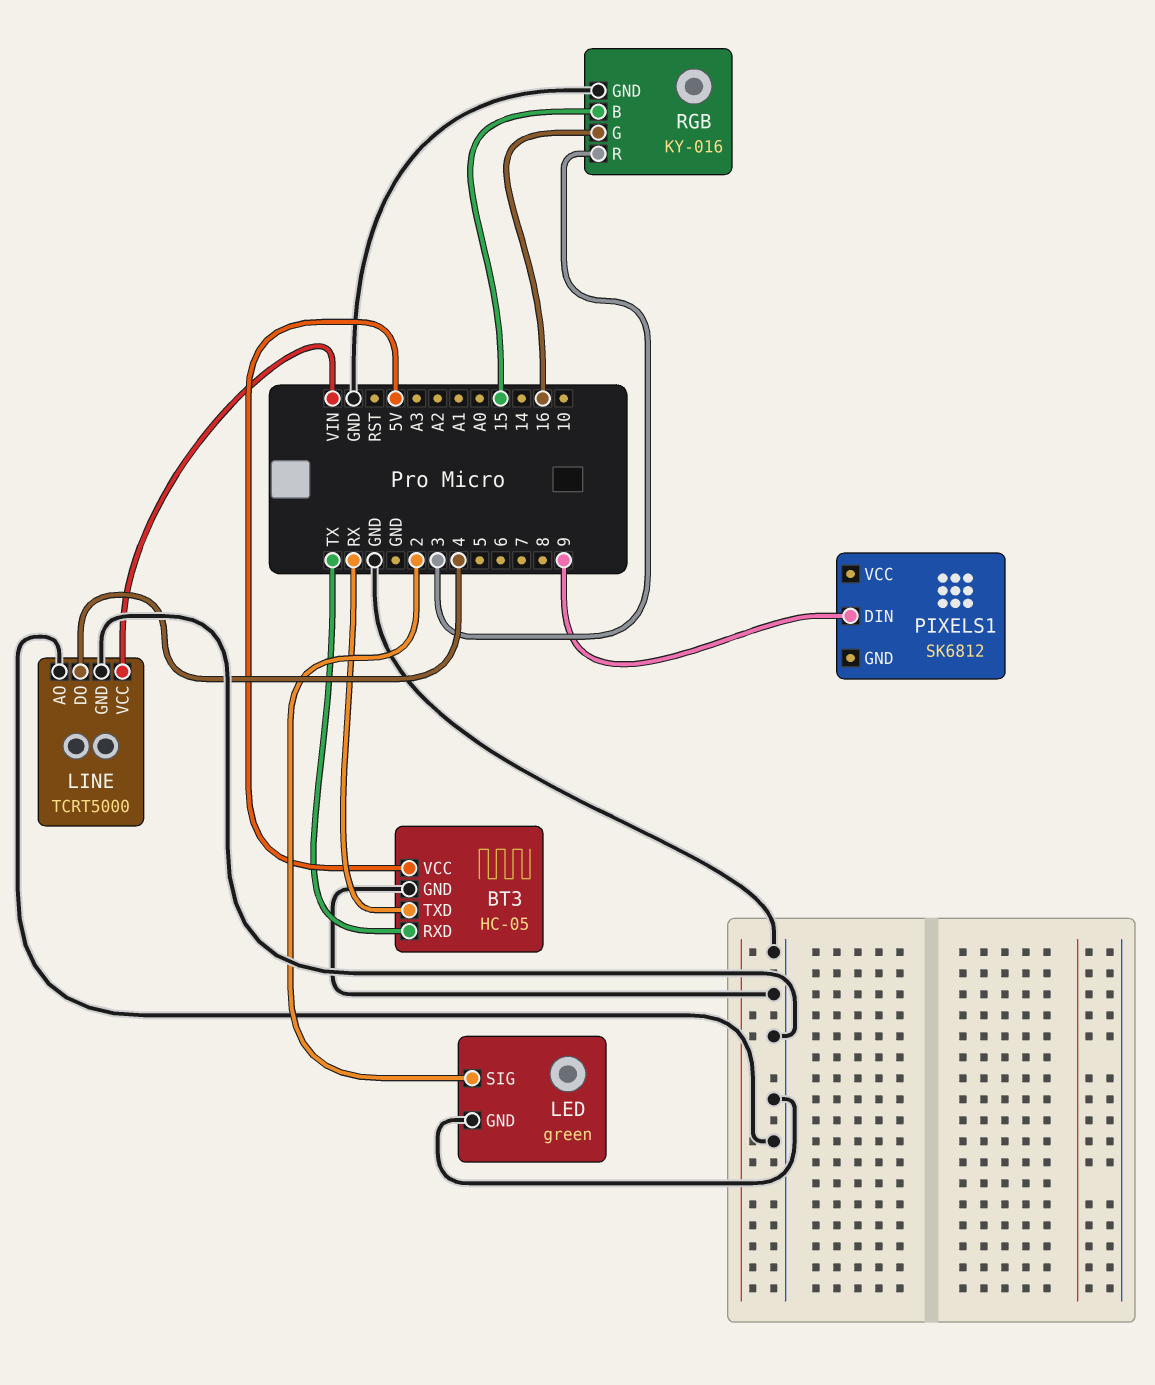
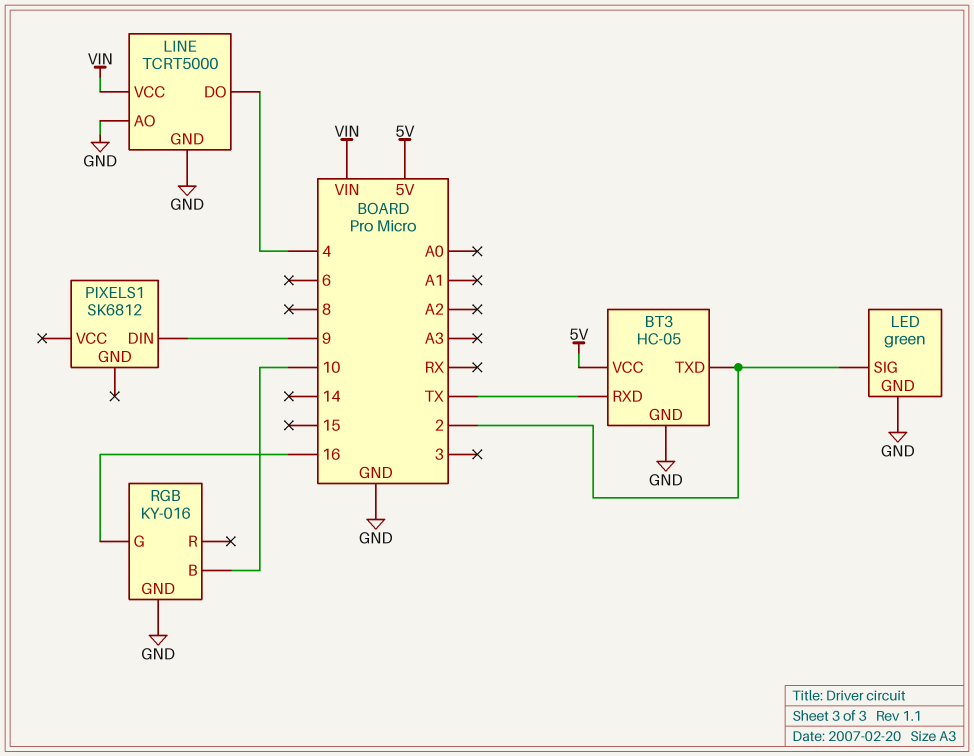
BT3 pin TXD: RX -> 2
RGB pin B: 15 -> 10
RGB pin R: 3 -> none

